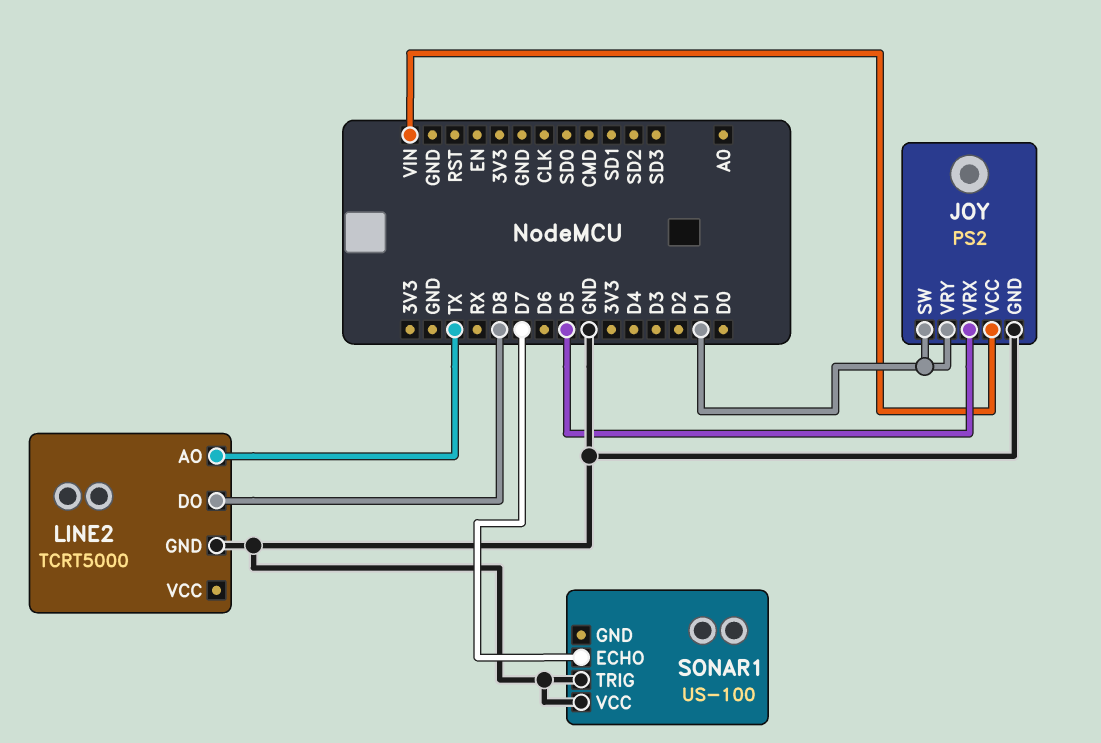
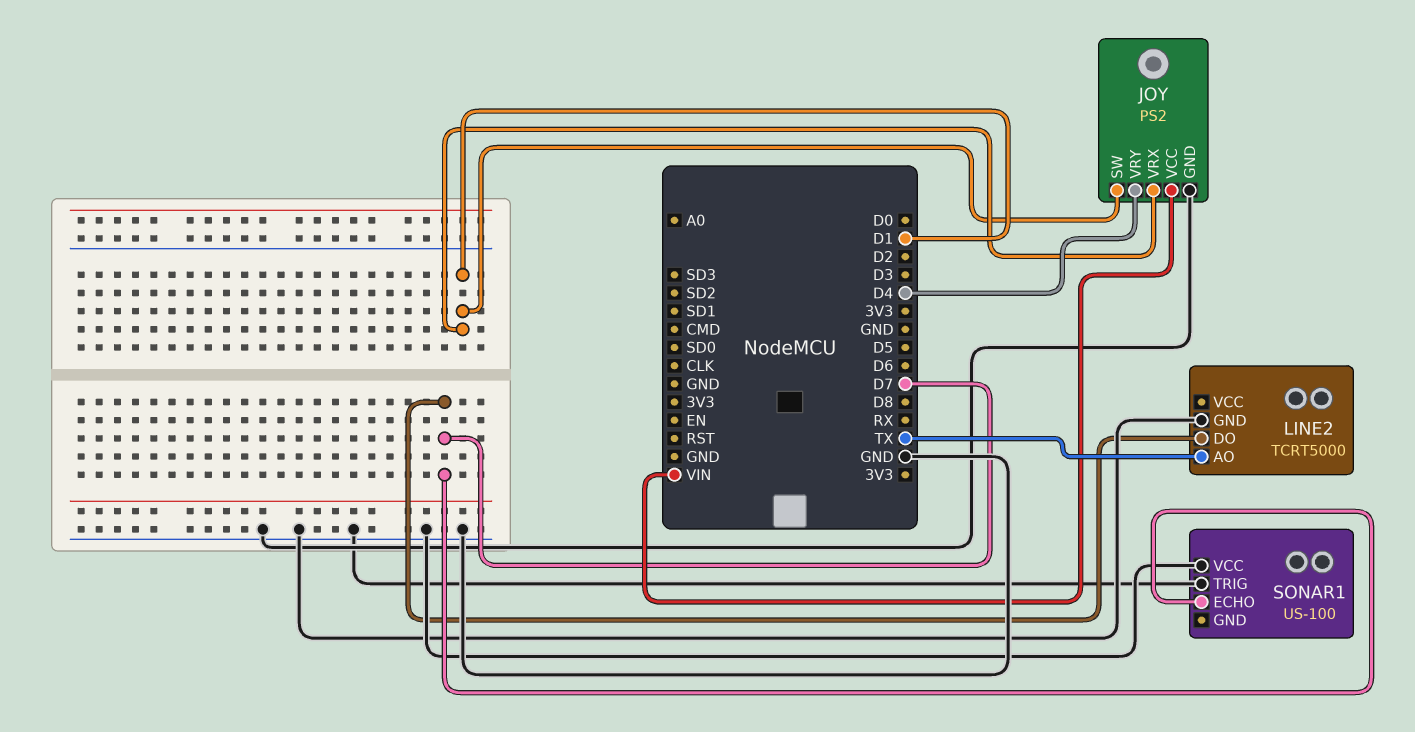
JOY pin VRX: D5 -> D1
JOY pin VRY: D1 -> D4
LINE2 pin DO: D8 -> D7

